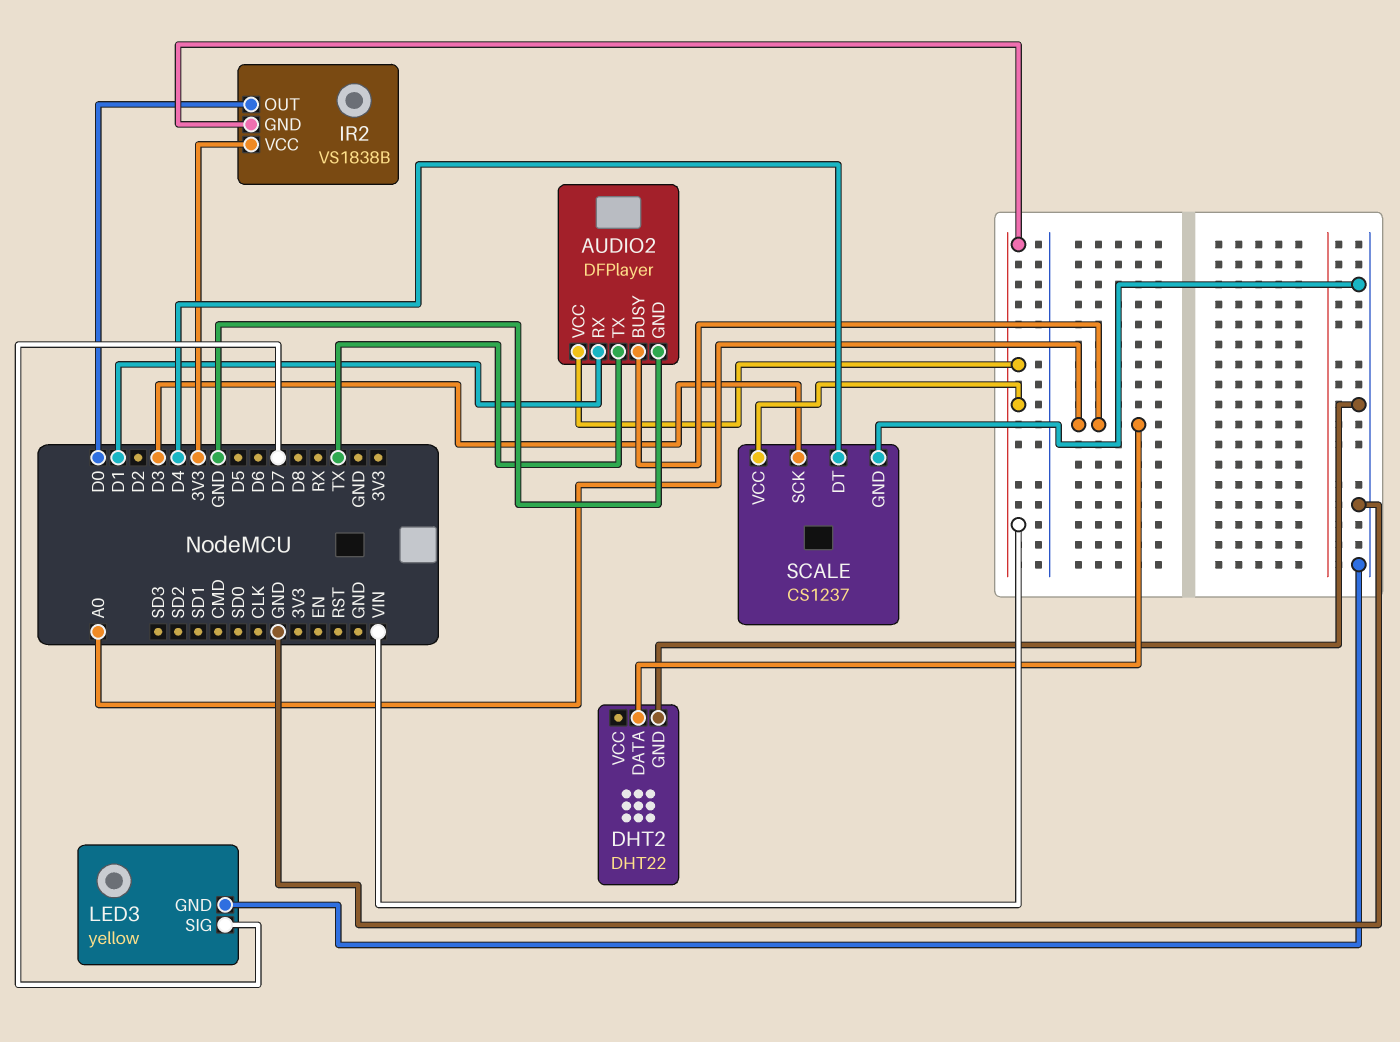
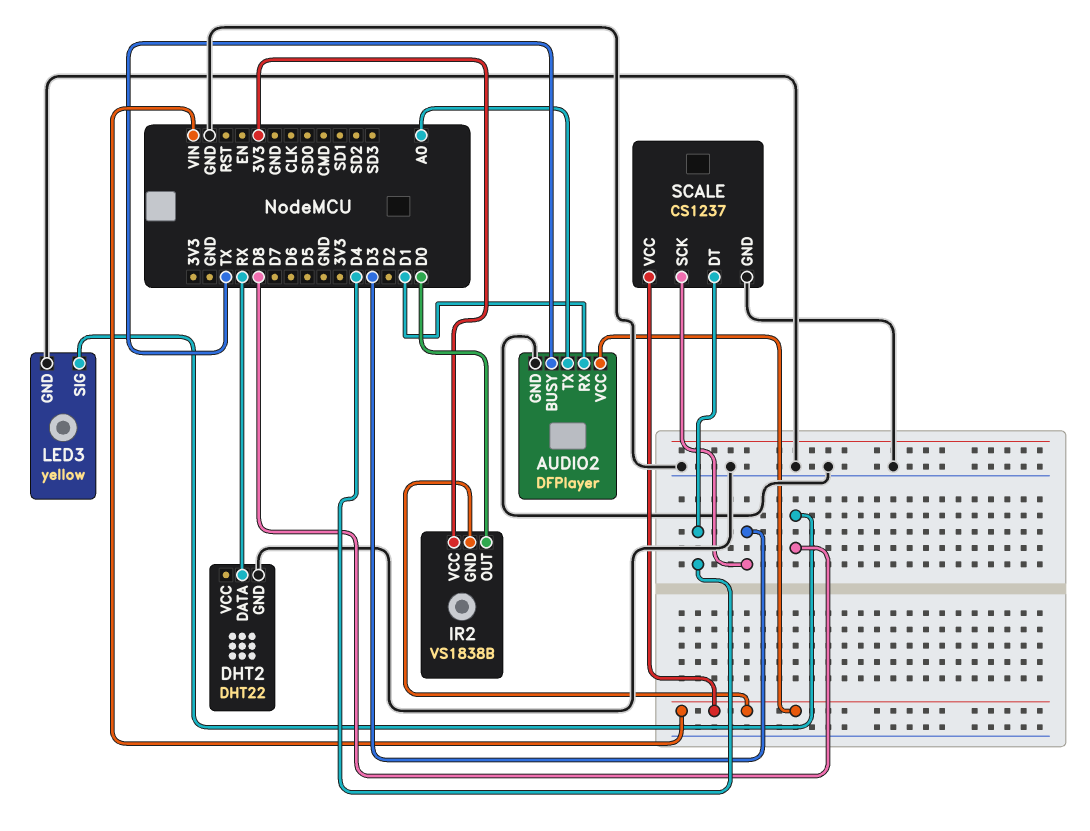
AUDIO2 pin BUSY: A0 -> TX
AUDIO2 pin TX: TX -> A0
DHT2 pin DATA: A0 -> RX
LED3 pin SIG: D7 -> D8

